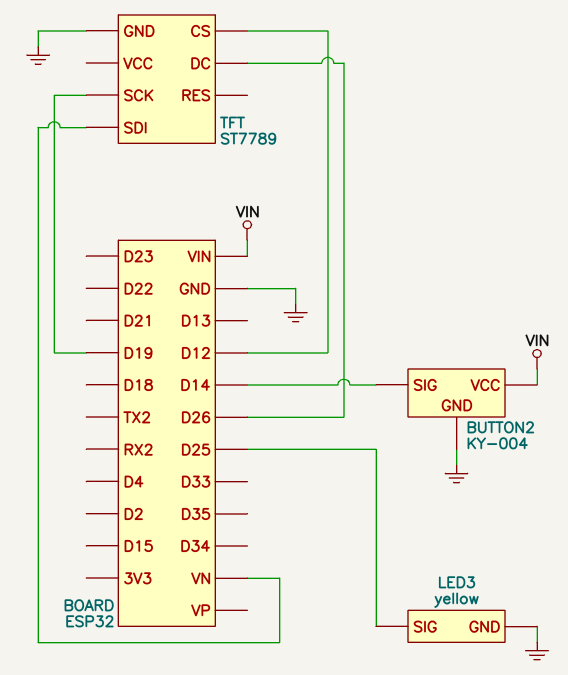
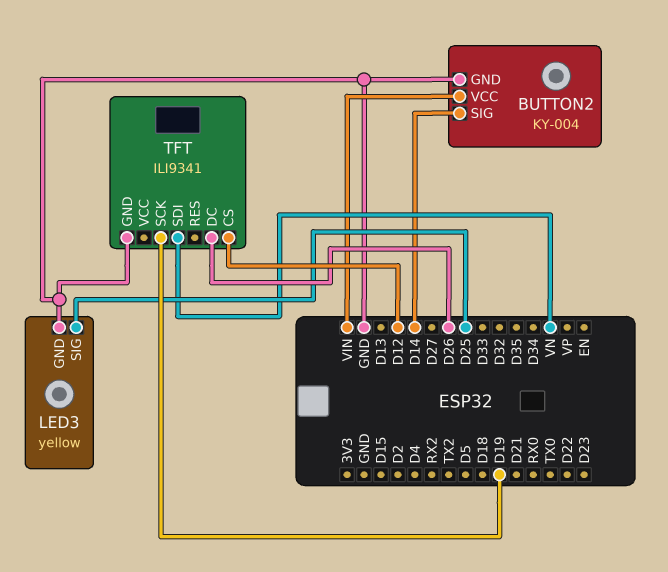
TFT: ST7789 -> ILI9341

